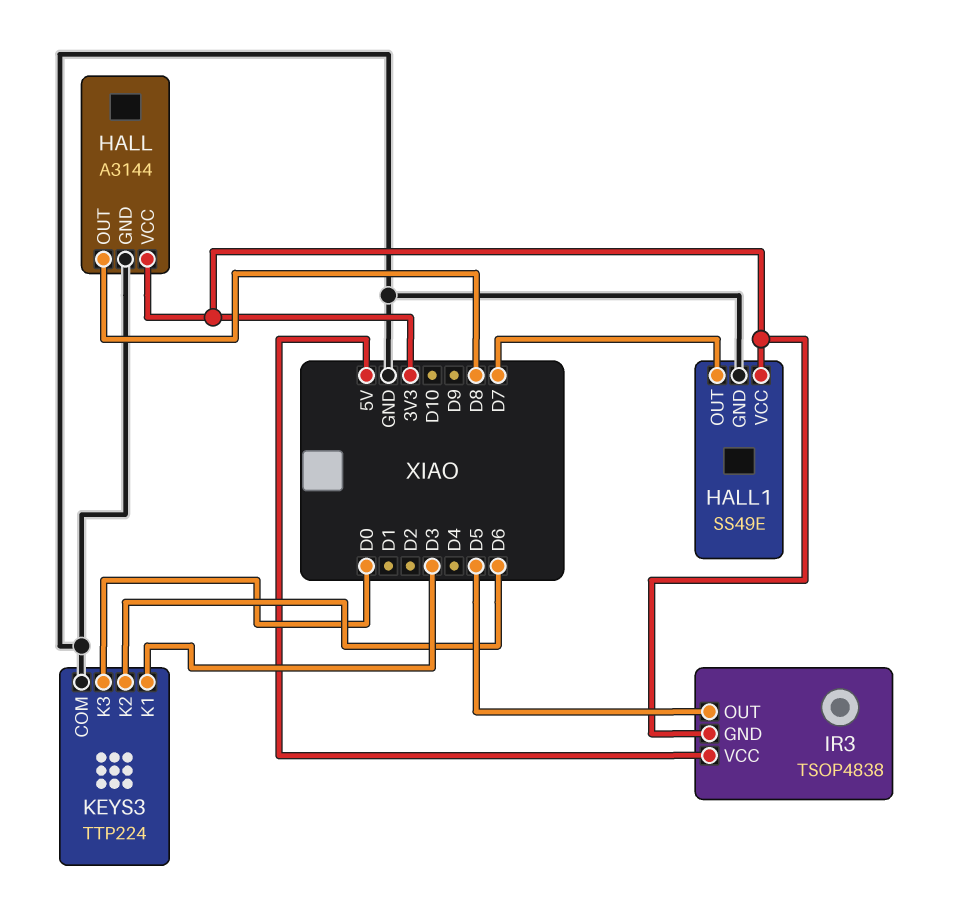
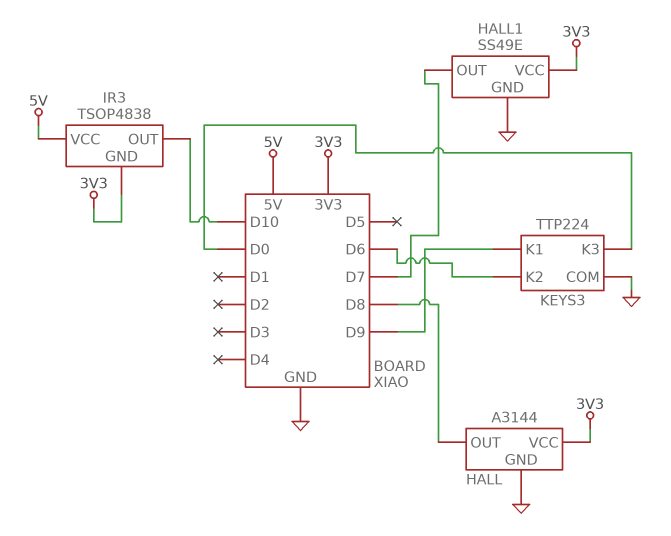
IR3 pin OUT: D5 -> D10
KEYS3 pin K1: D3 -> D9

